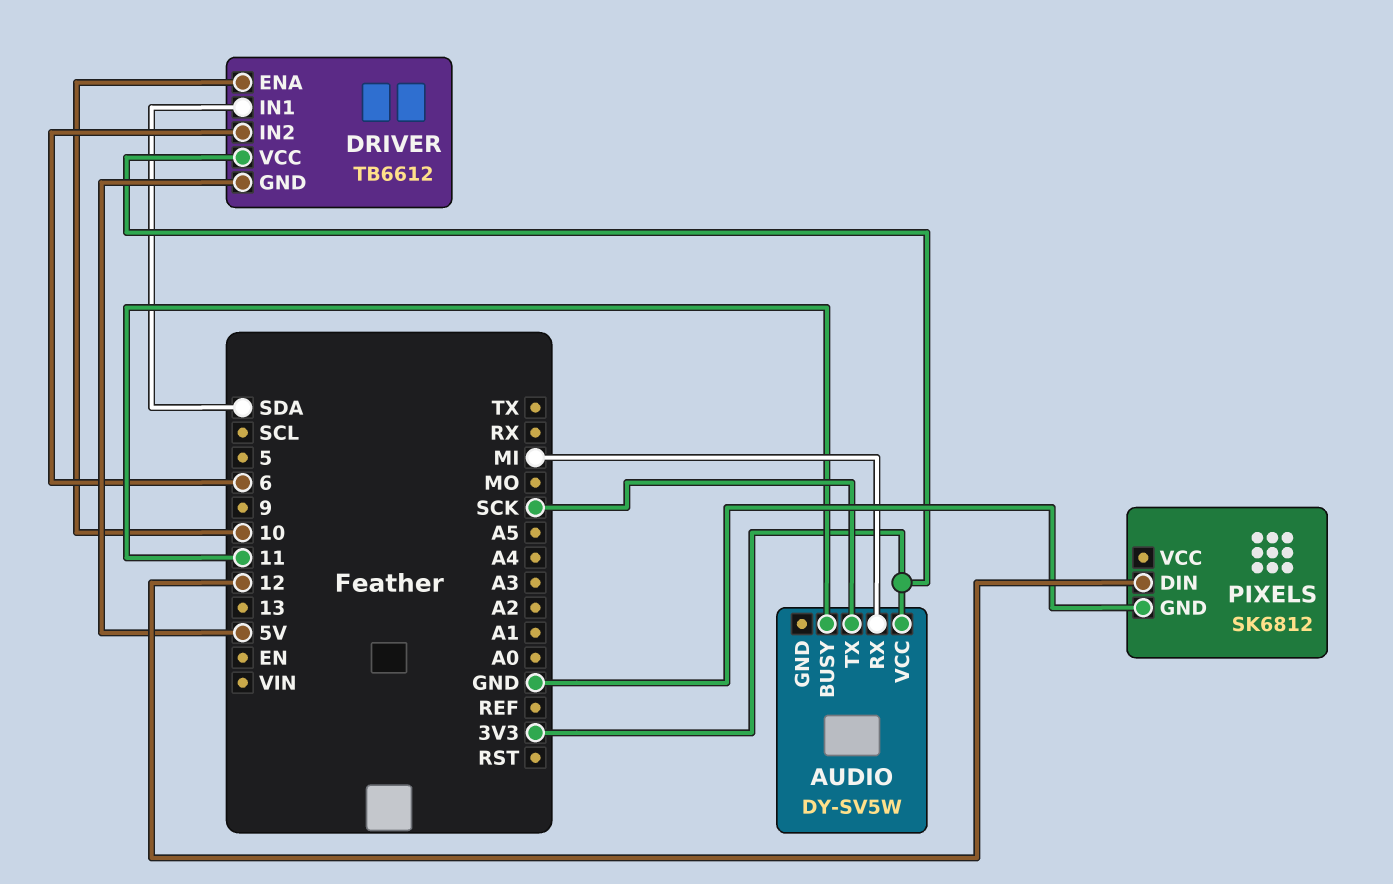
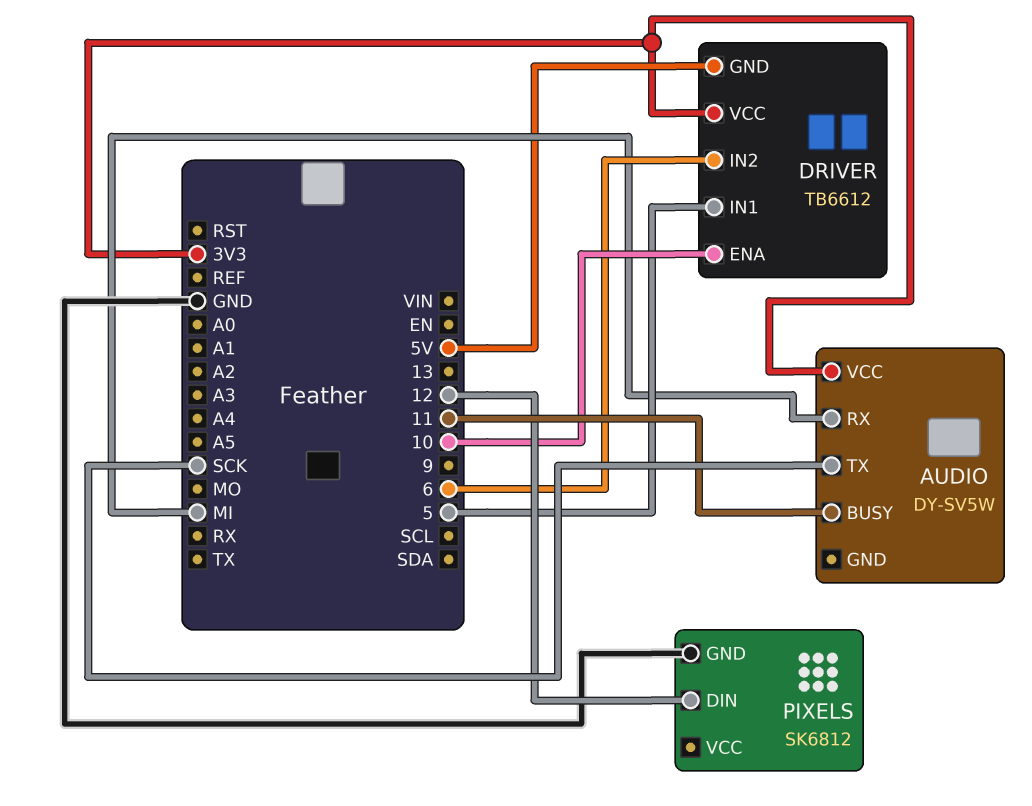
DRIVER pin IN1: SDA -> 5

